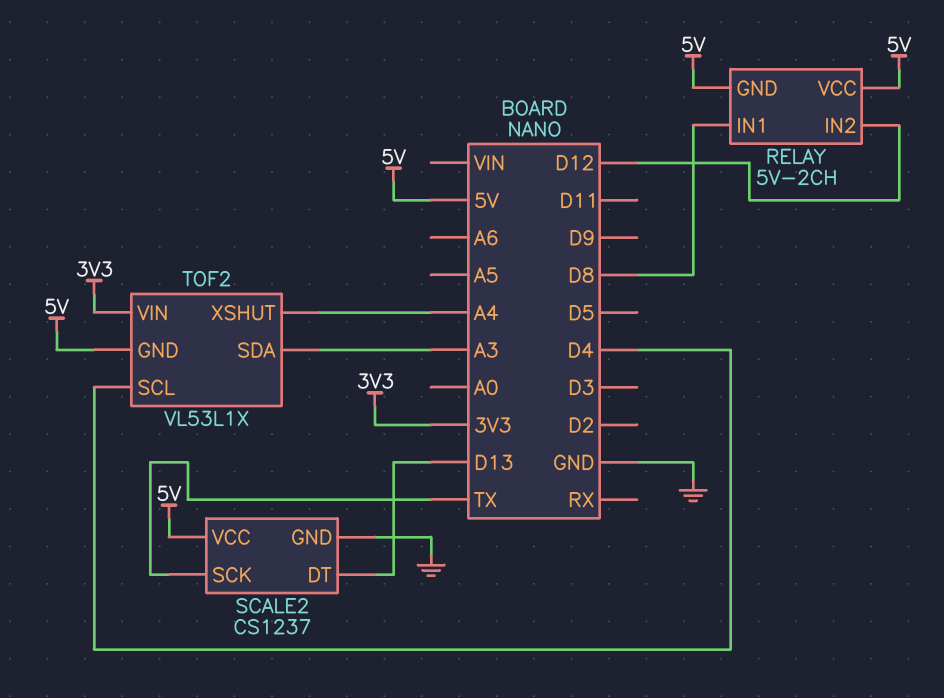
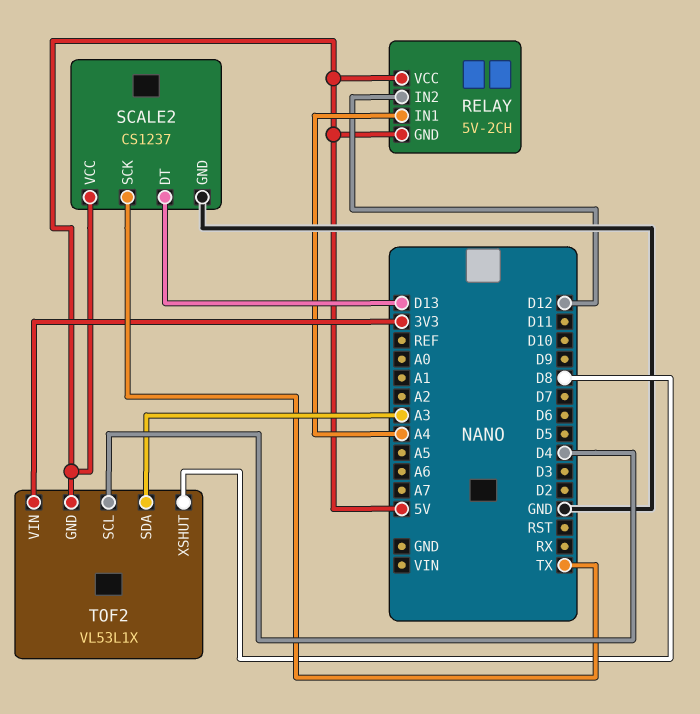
RELAY pin IN1: D8 -> A4
TOF2 pin XSHUT: A4 -> D8

